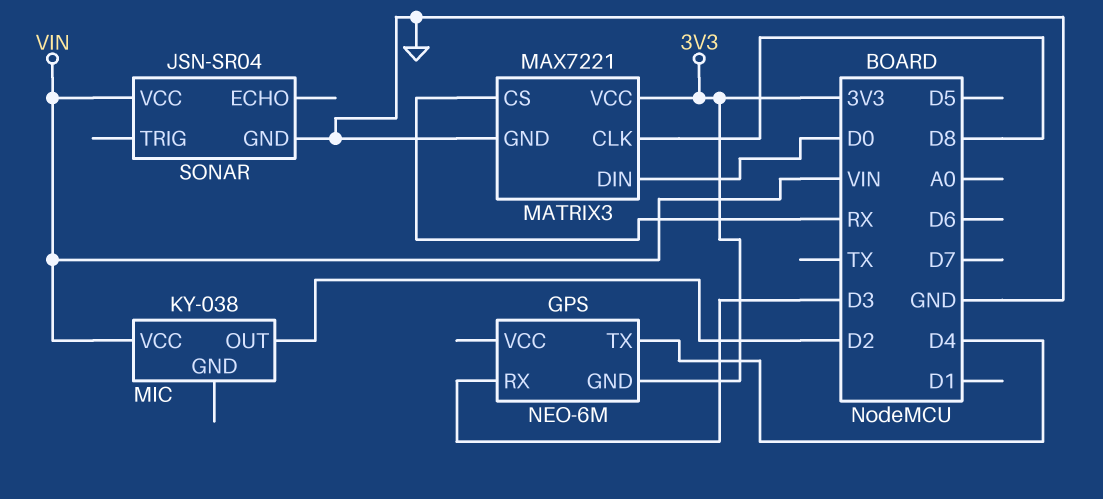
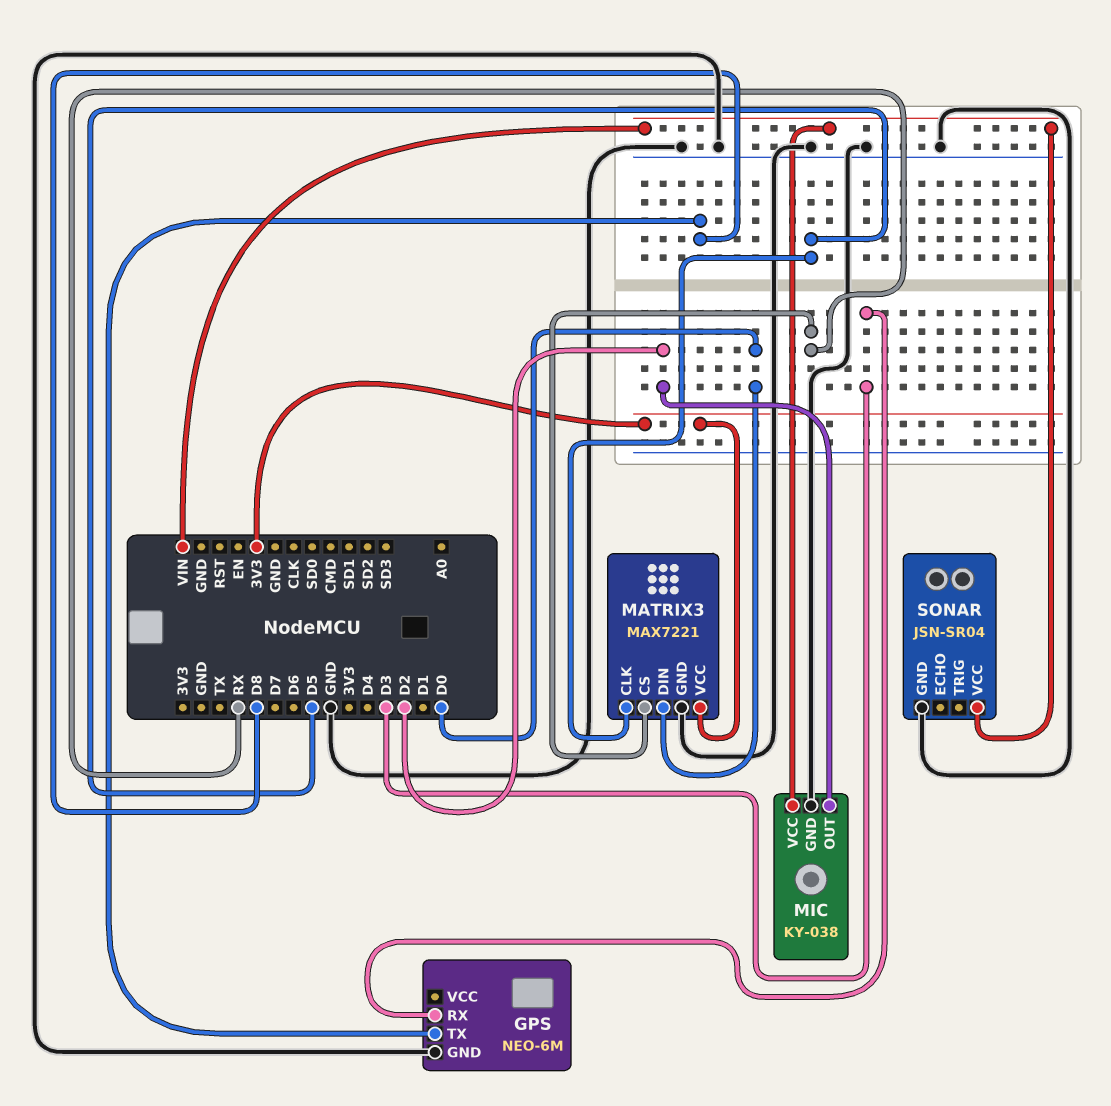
GPS pin GND: 3V3 -> GND
GPS pin TX: D4 -> D8
MATRIX3 pin CLK: D8 -> D5
MIC pin GND: none -> GND

